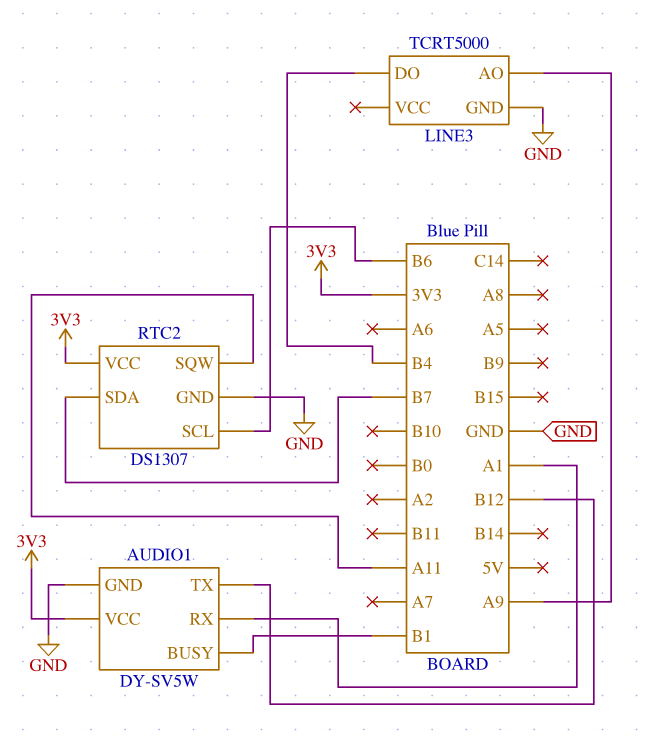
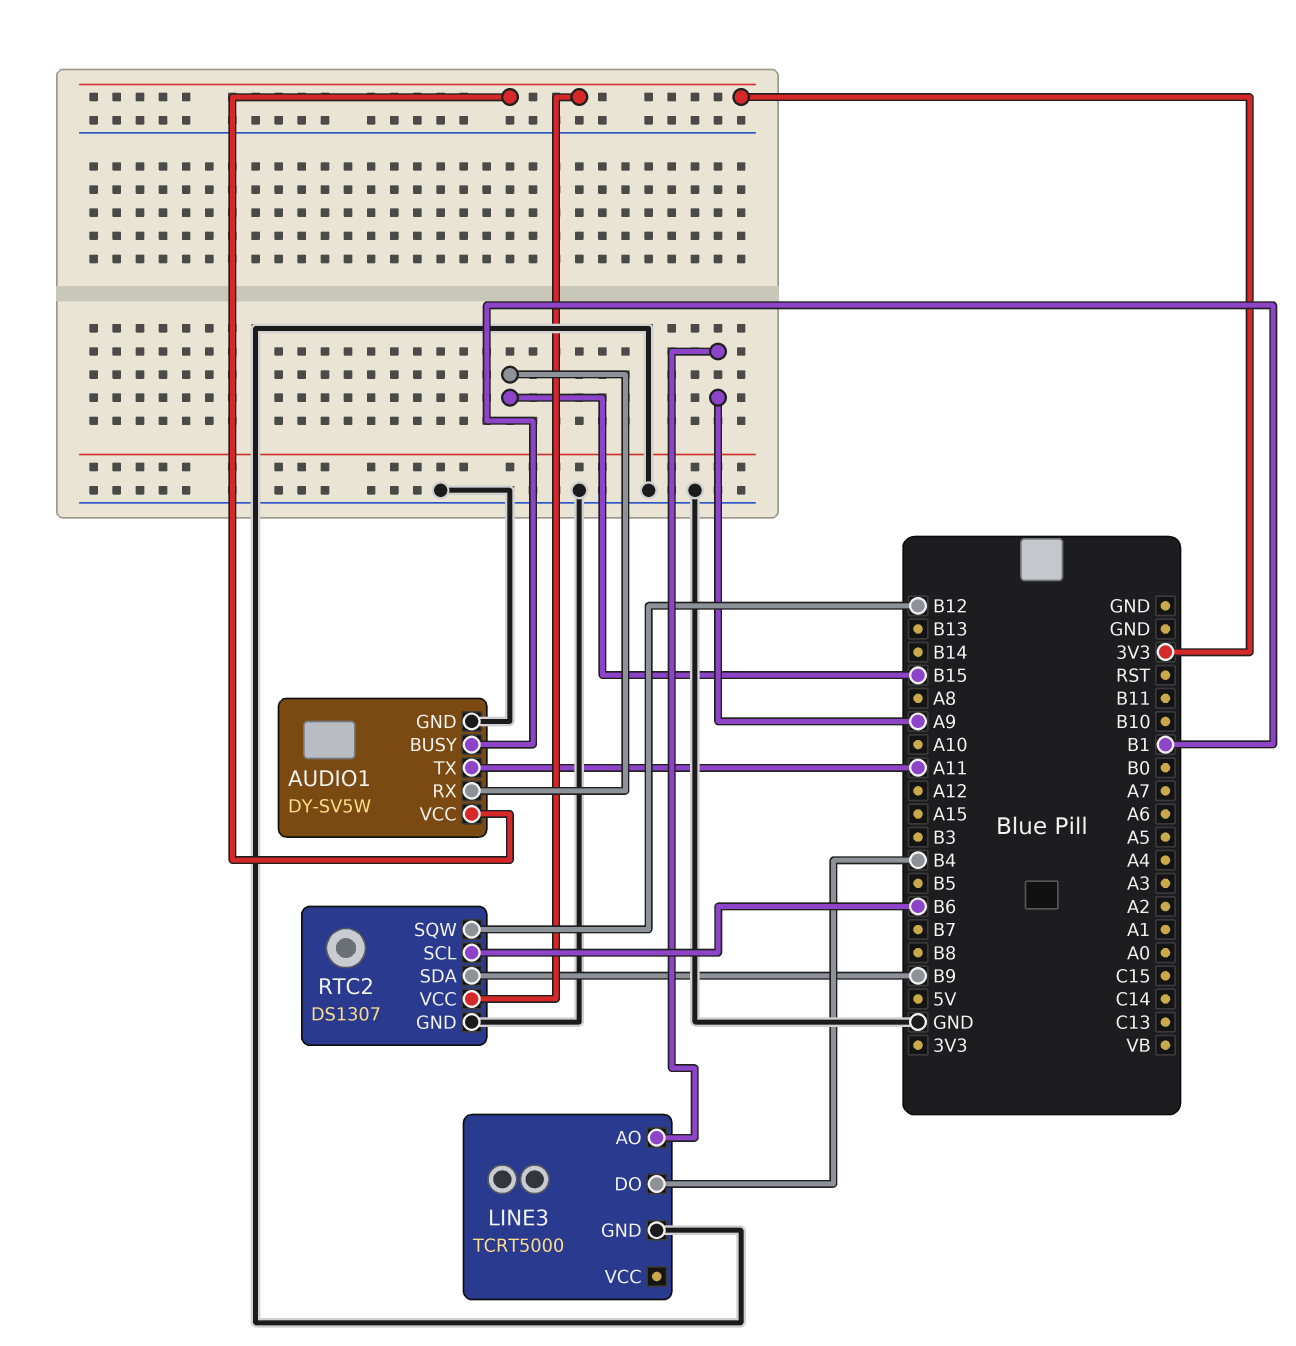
AUDIO1 pin RX: A1 -> B15
AUDIO1 pin TX: B12 -> A11
RTC2 pin SDA: B7 -> B9
RTC2 pin SQW: A11 -> B12

